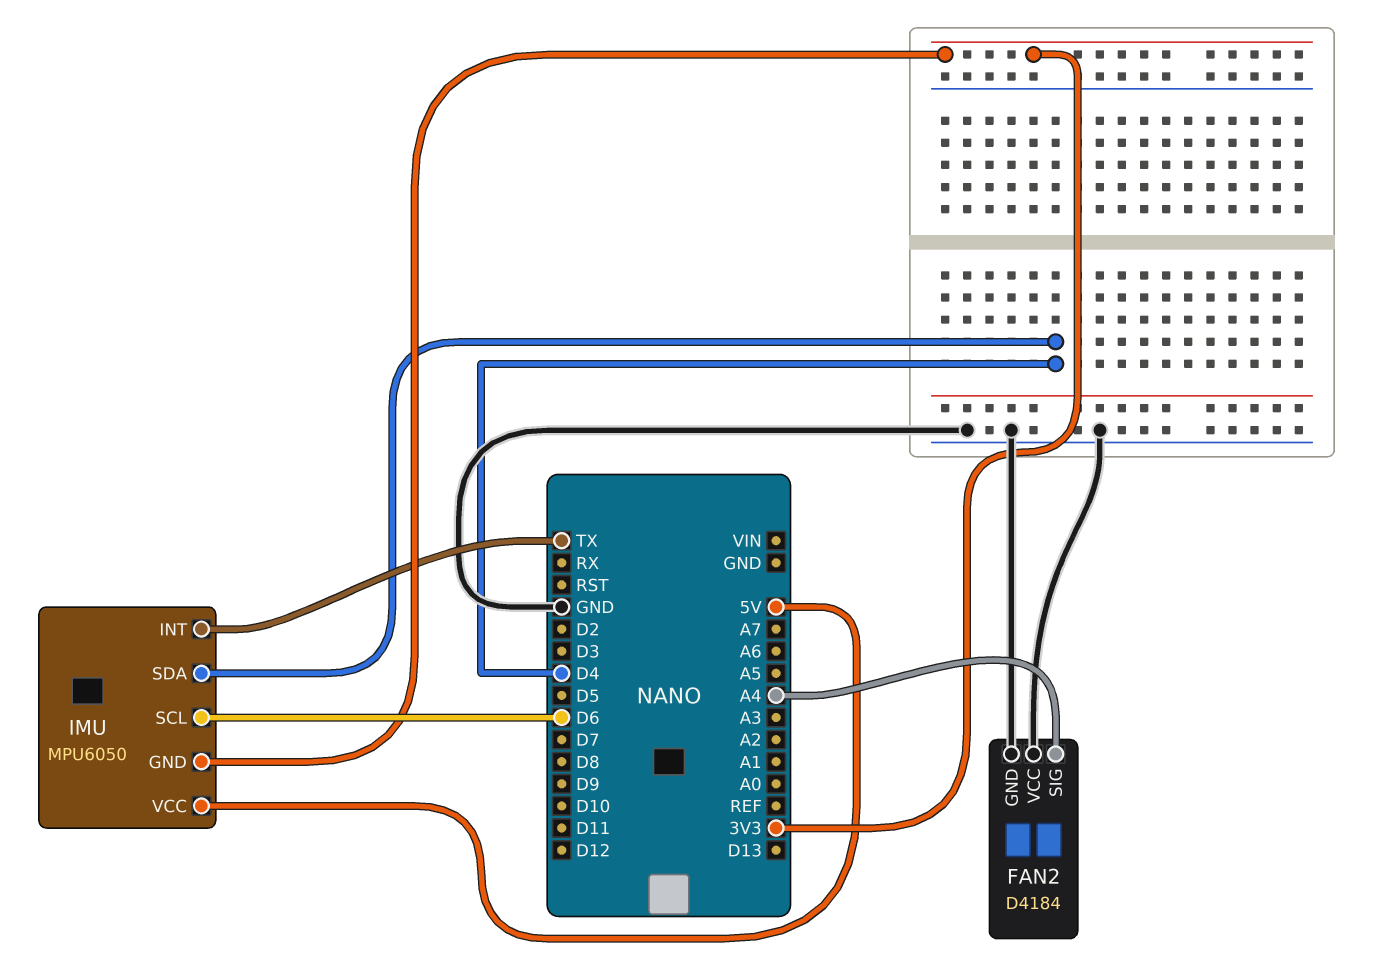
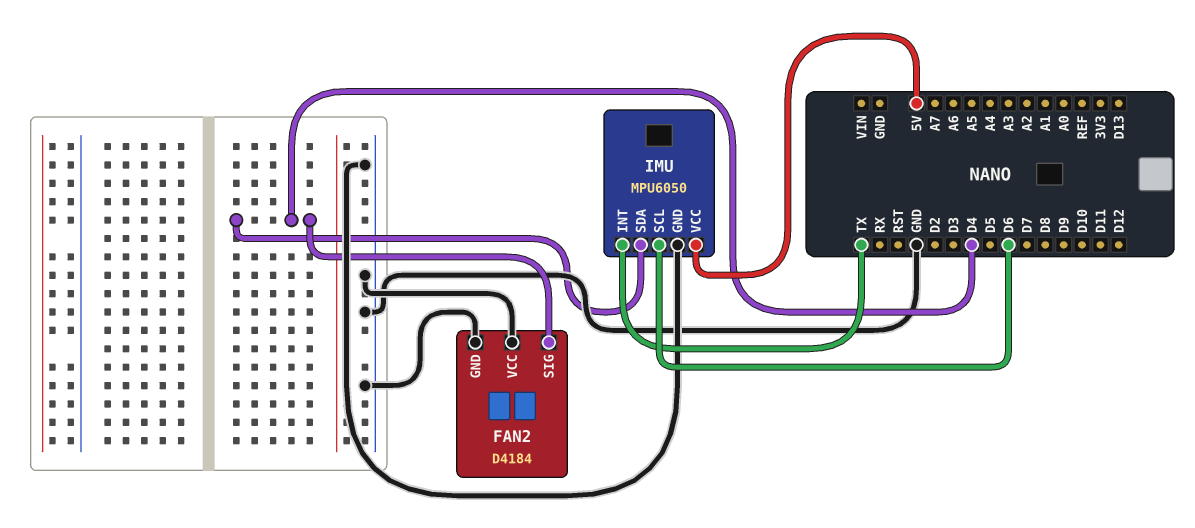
FAN2 pin SIG: A4 -> D4
IMU pin GND: 3V3 -> GND

